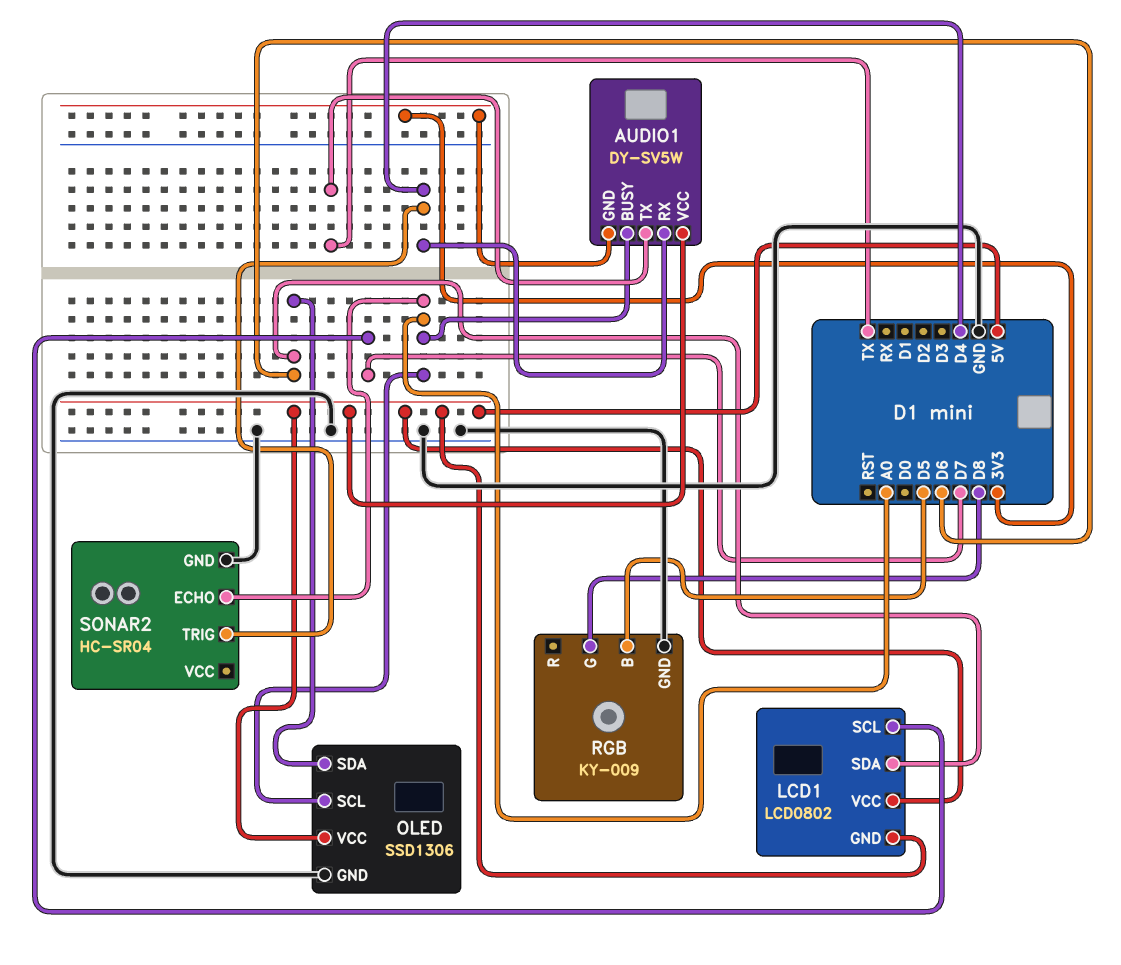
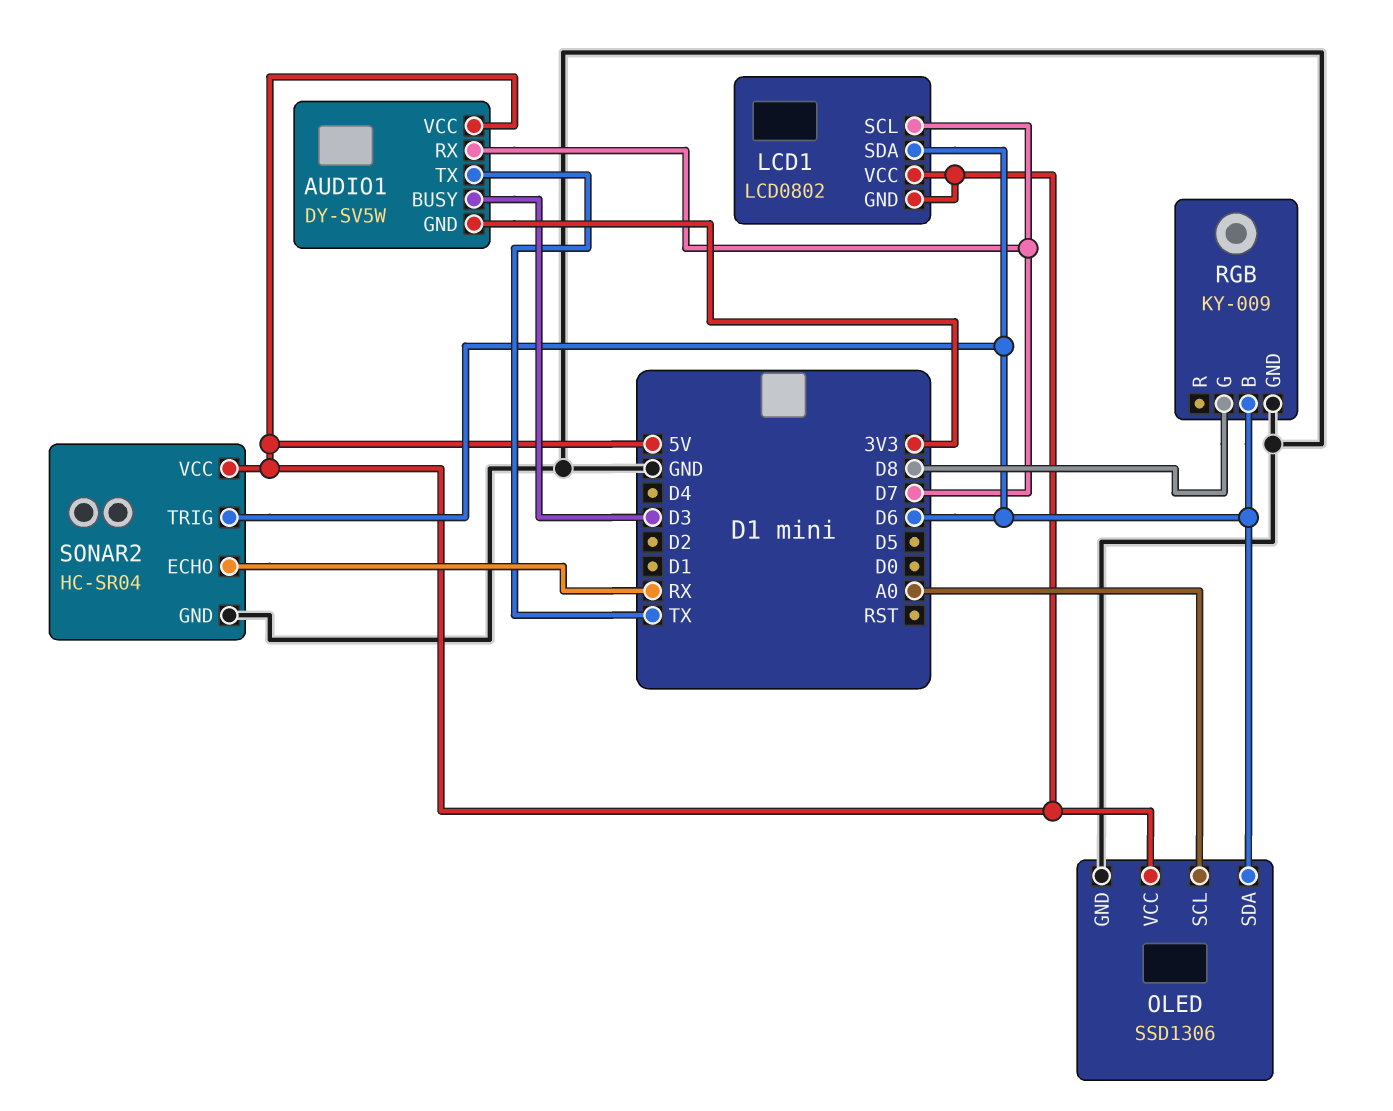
AUDIO1 pin BUSY: A0 -> D3
AUDIO1 pin RX: D4 -> D7
RGB pin B: D5 -> D6
SONAR2 pin ECHO: A0 -> RX
SONAR2 pin TRIG: D4 -> D6
SONAR2 pin VCC: none -> 5V

